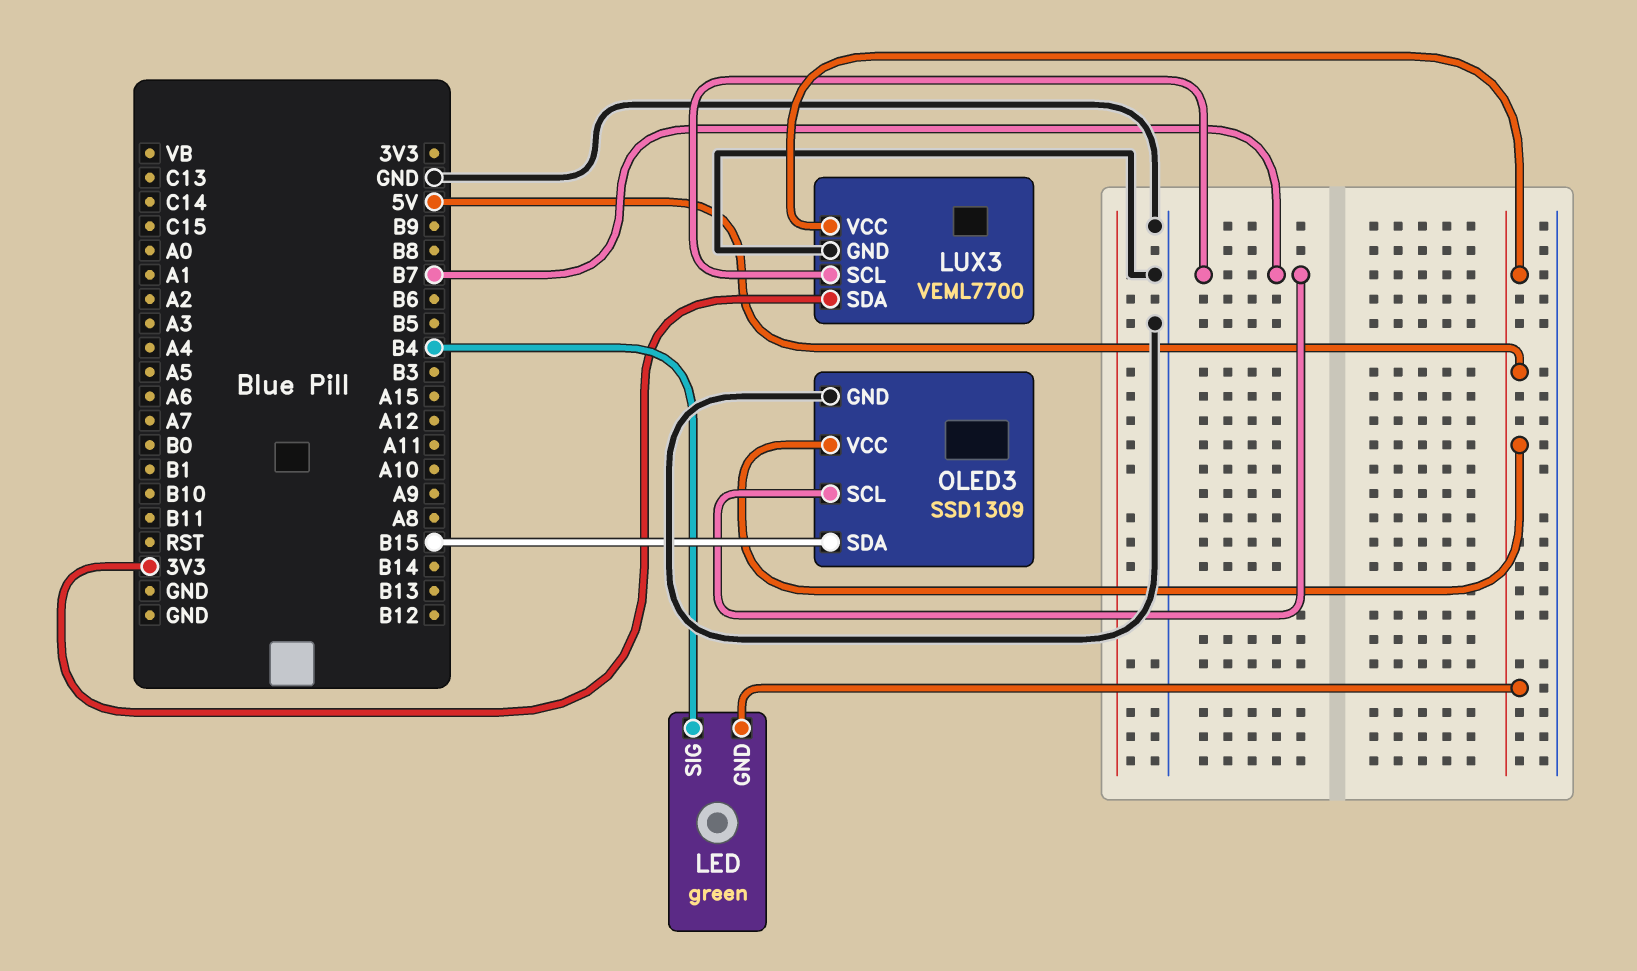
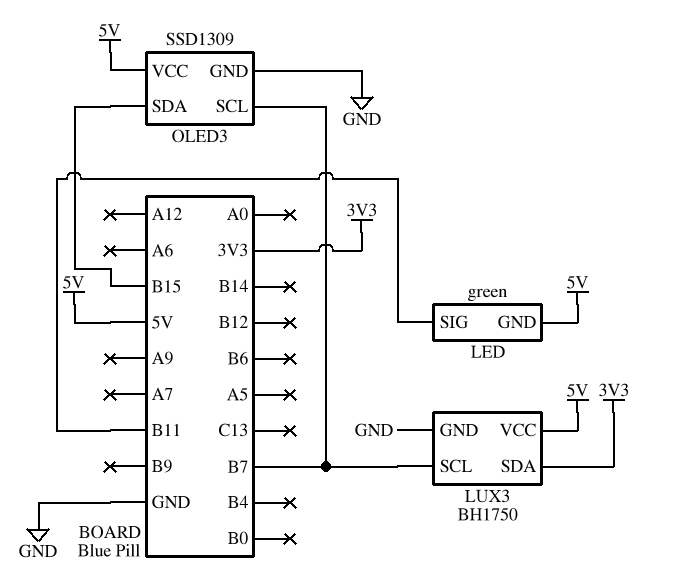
LED pin SIG: B4 -> B11
LUX3: VEML7700 -> BH1750

